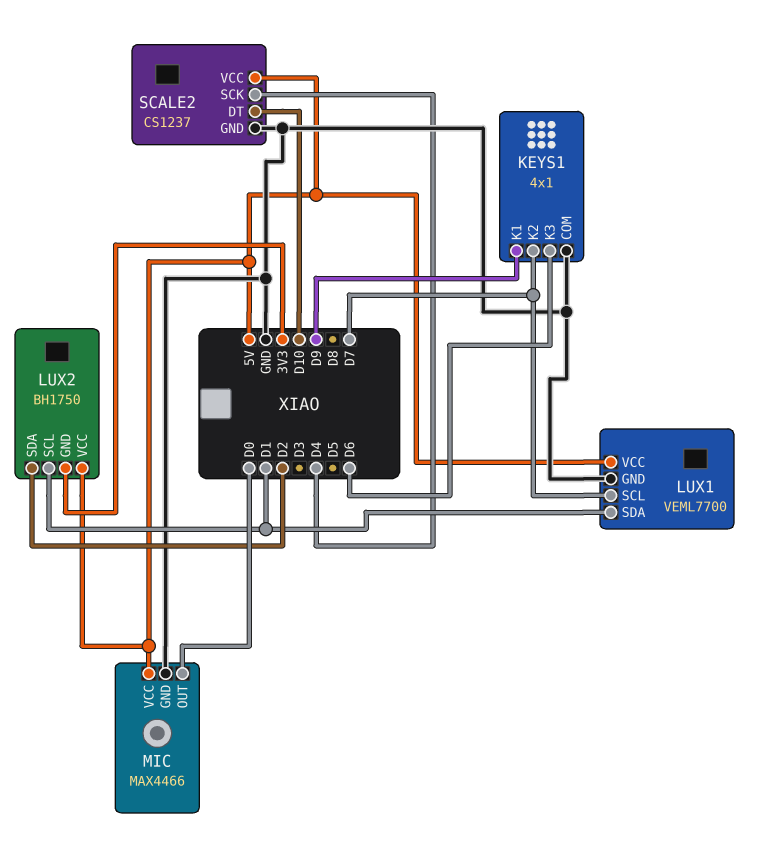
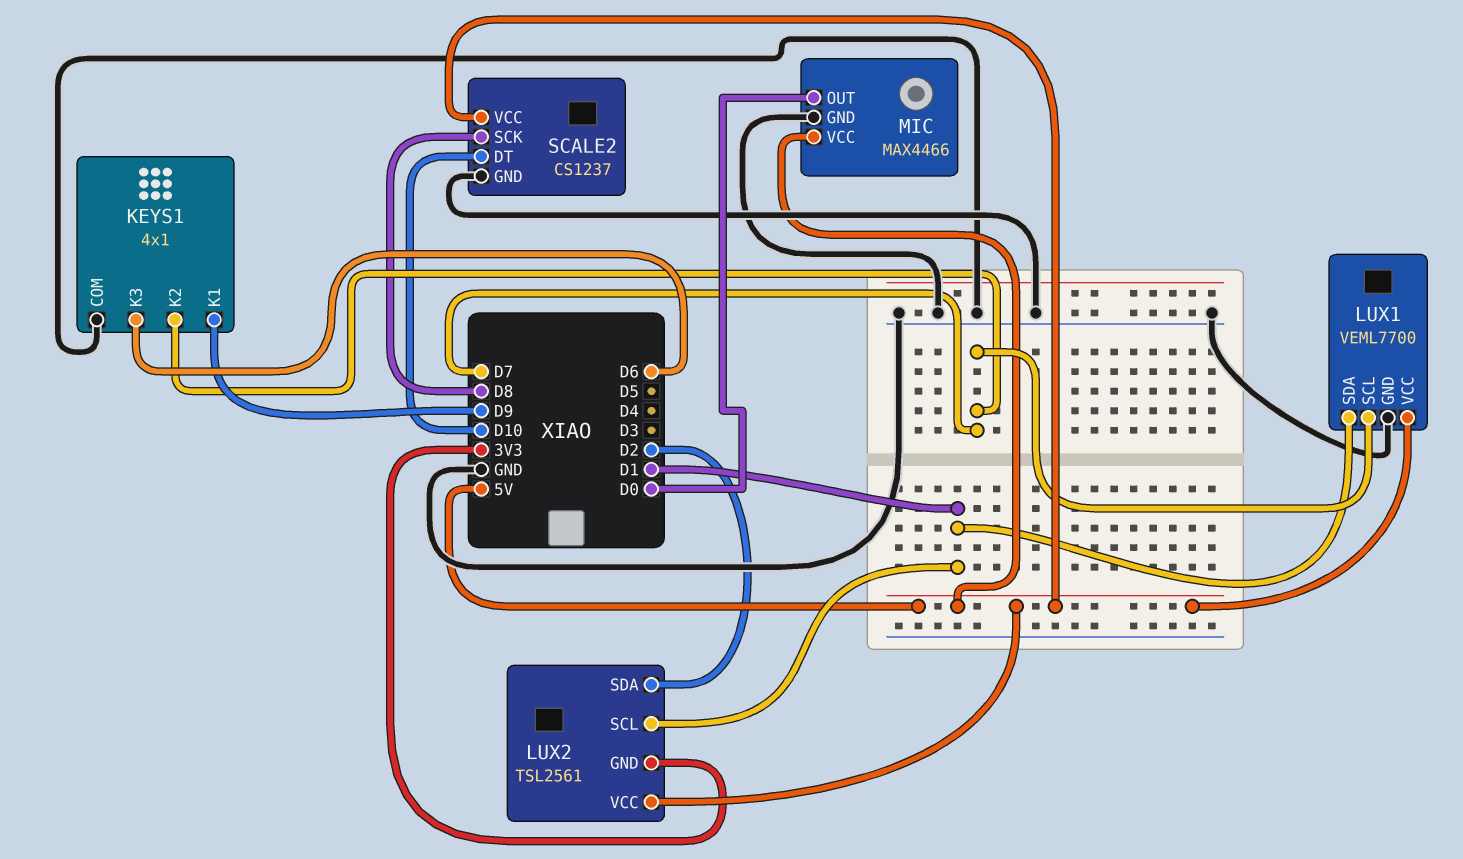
LUX2: BH1750 -> TSL2561
SCALE2 pin SCK: D4 -> D8

